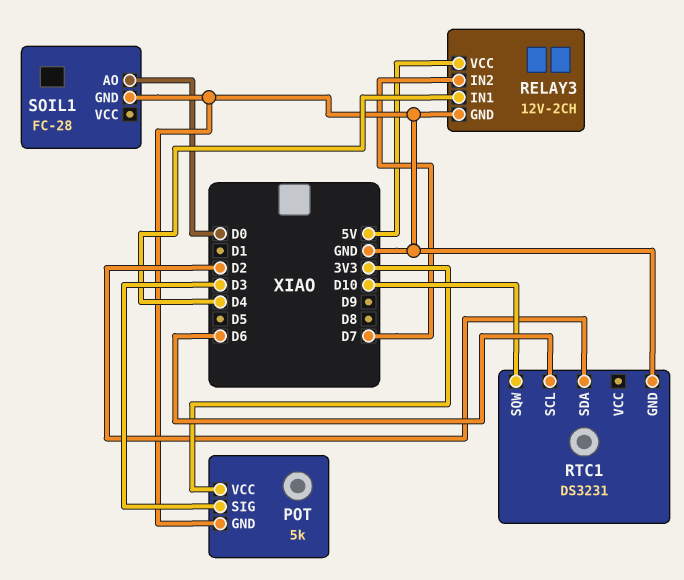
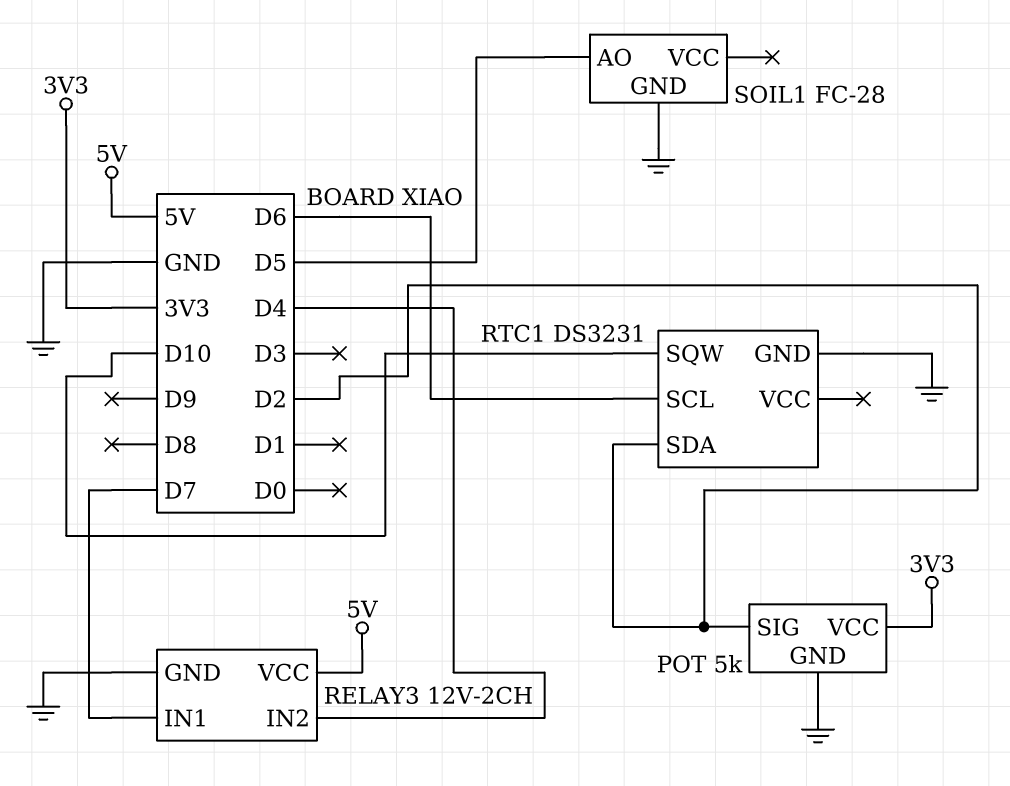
POT pin SIG: D3 -> D2
RELAY3 pin IN1: D4 -> D7
RELAY3 pin IN2: D7 -> D4
SOIL1 pin AO: D0 -> D5

